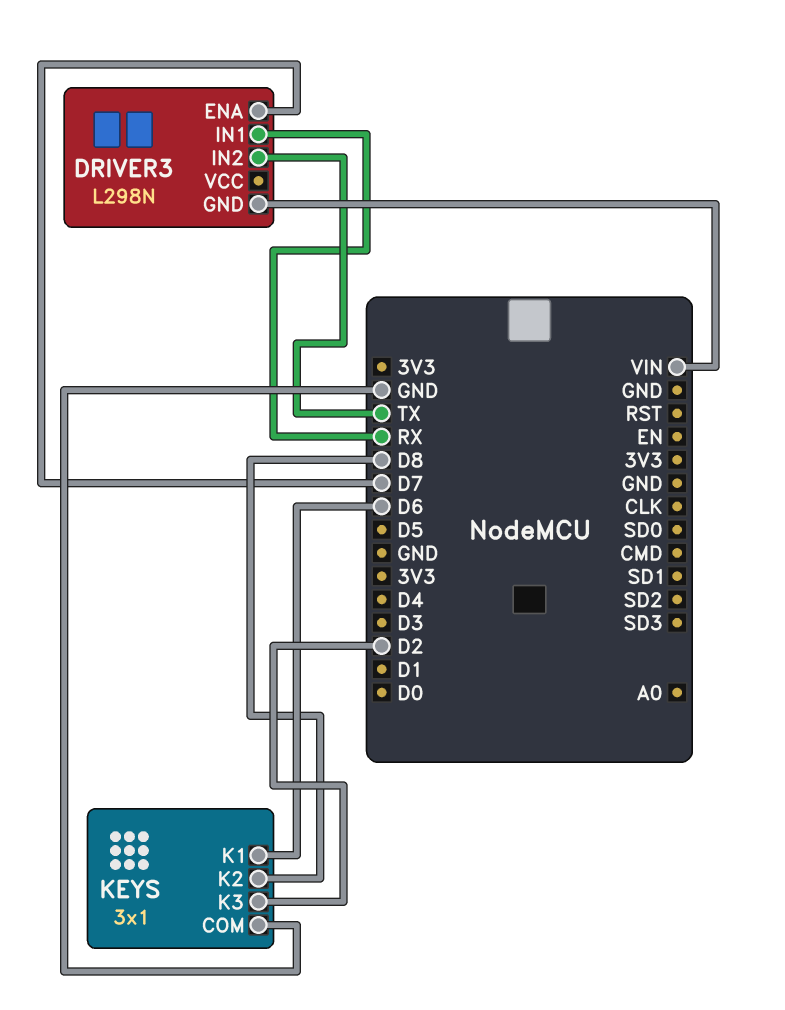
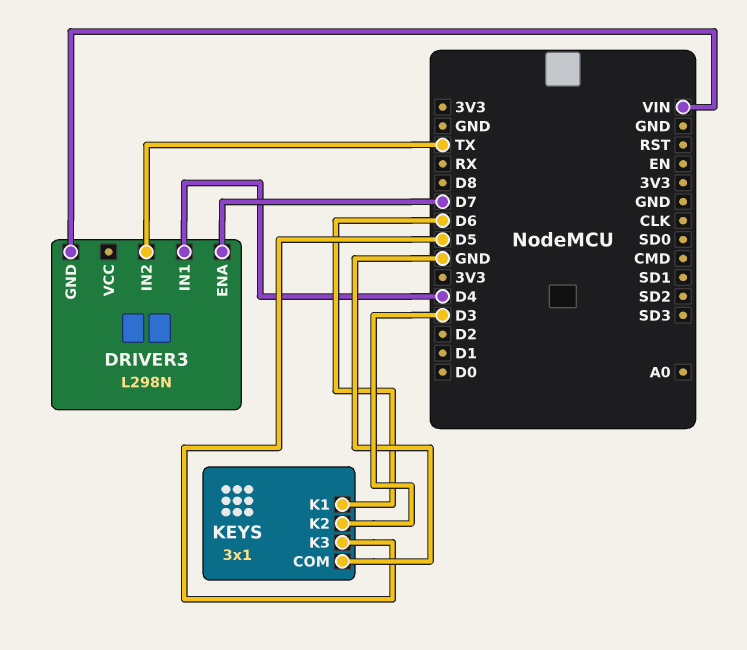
DRIVER3 pin IN1: RX -> D4
KEYS pin K2: D8 -> D3
KEYS pin K3: D2 -> D5

